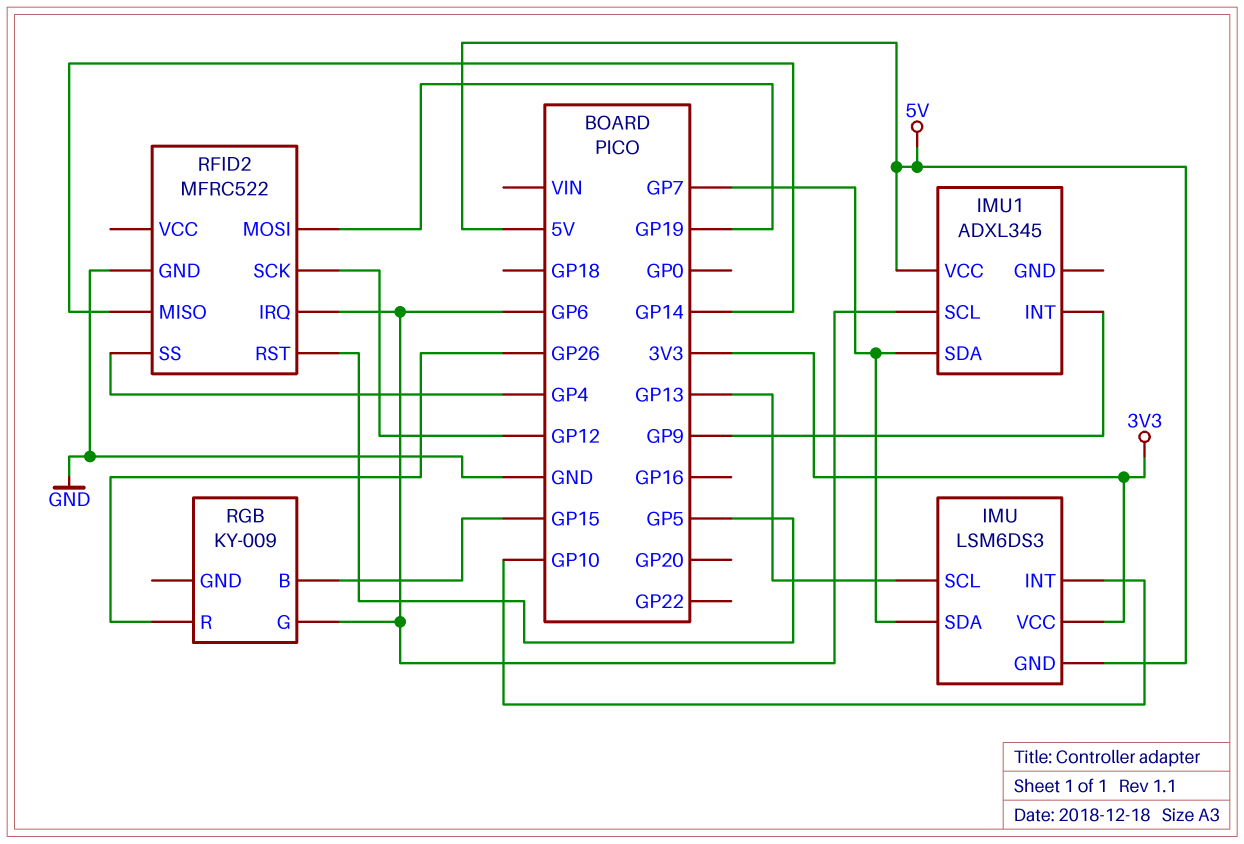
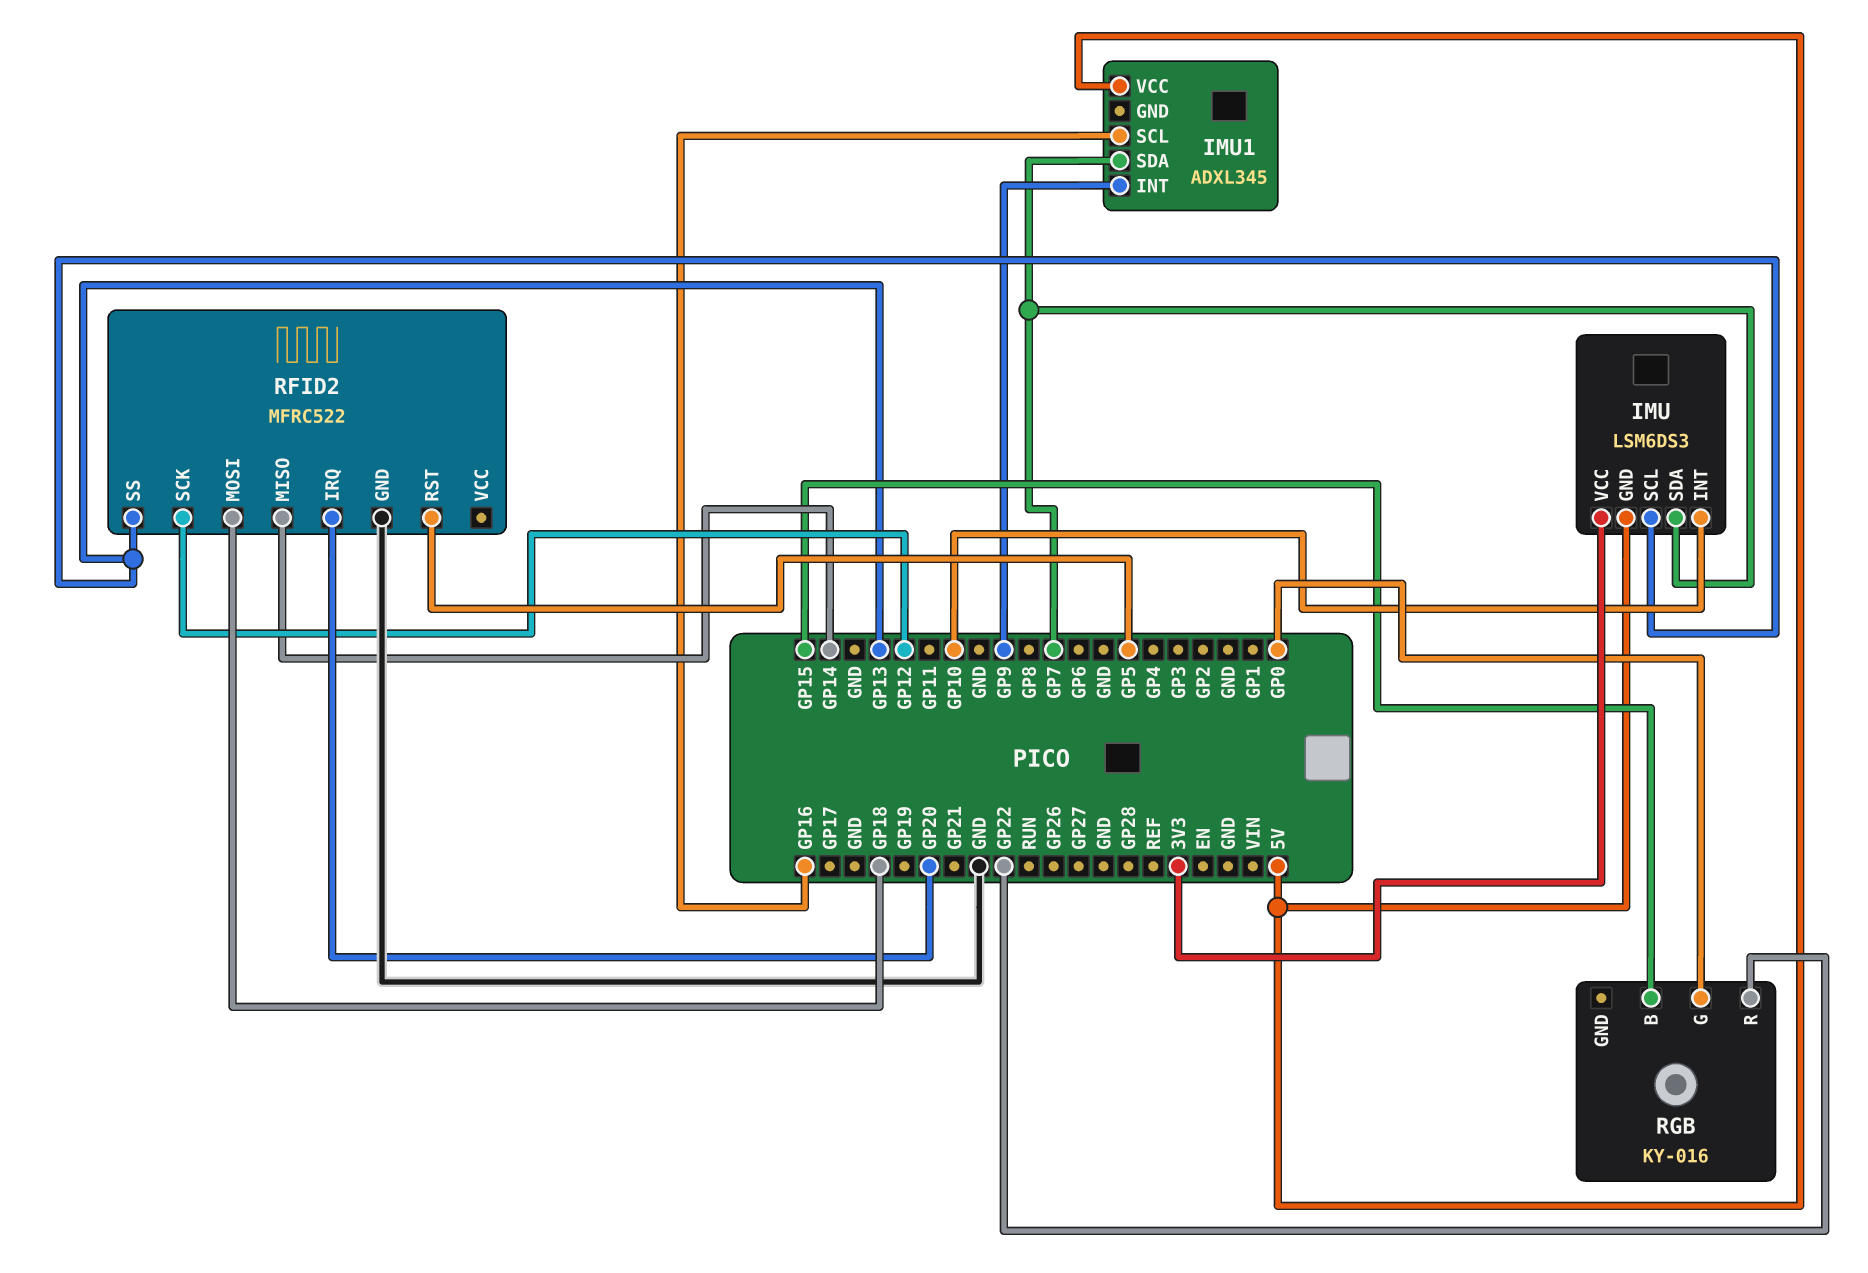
IMU1 pin SCL: GP6 -> GP16
RFID2 pin IRQ: GP6 -> GP20
RFID2 pin MOSI: GP19 -> GP18
RFID2 pin SS: GP4 -> GP13
RGB: KY-009 -> KY-016
RGB pin G: GP6 -> GP0
RGB pin R: GP26 -> GP22

